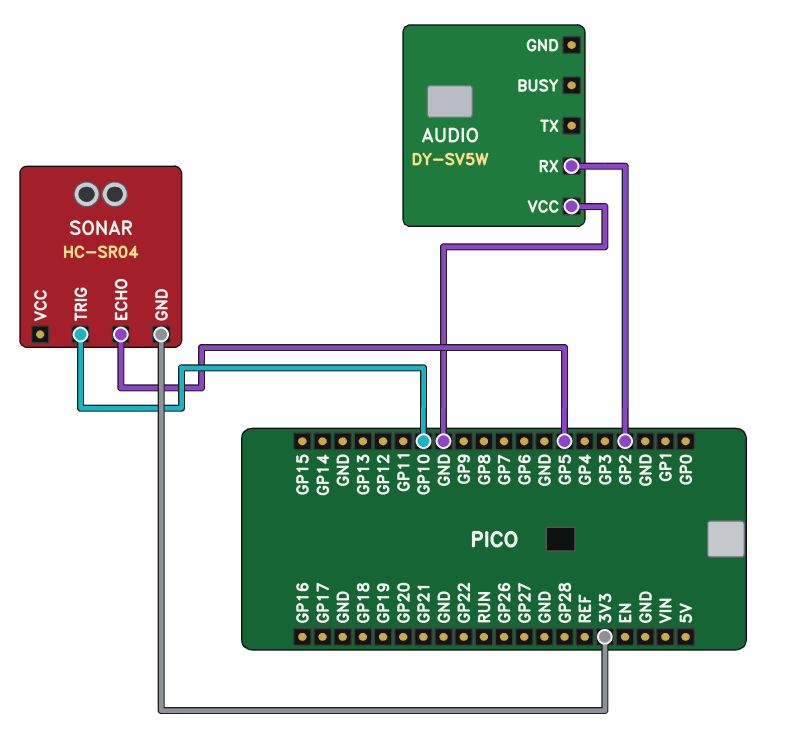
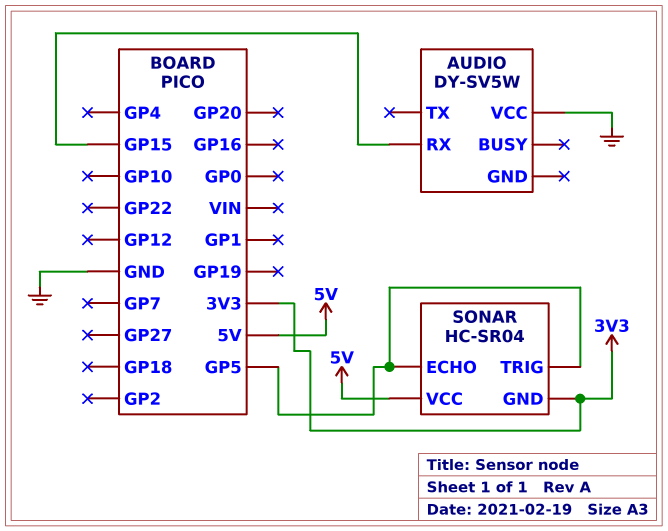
AUDIO pin RX: GP2 -> GP15
SONAR pin TRIG: GP10 -> GP5
SONAR pin VCC: none -> 5V

